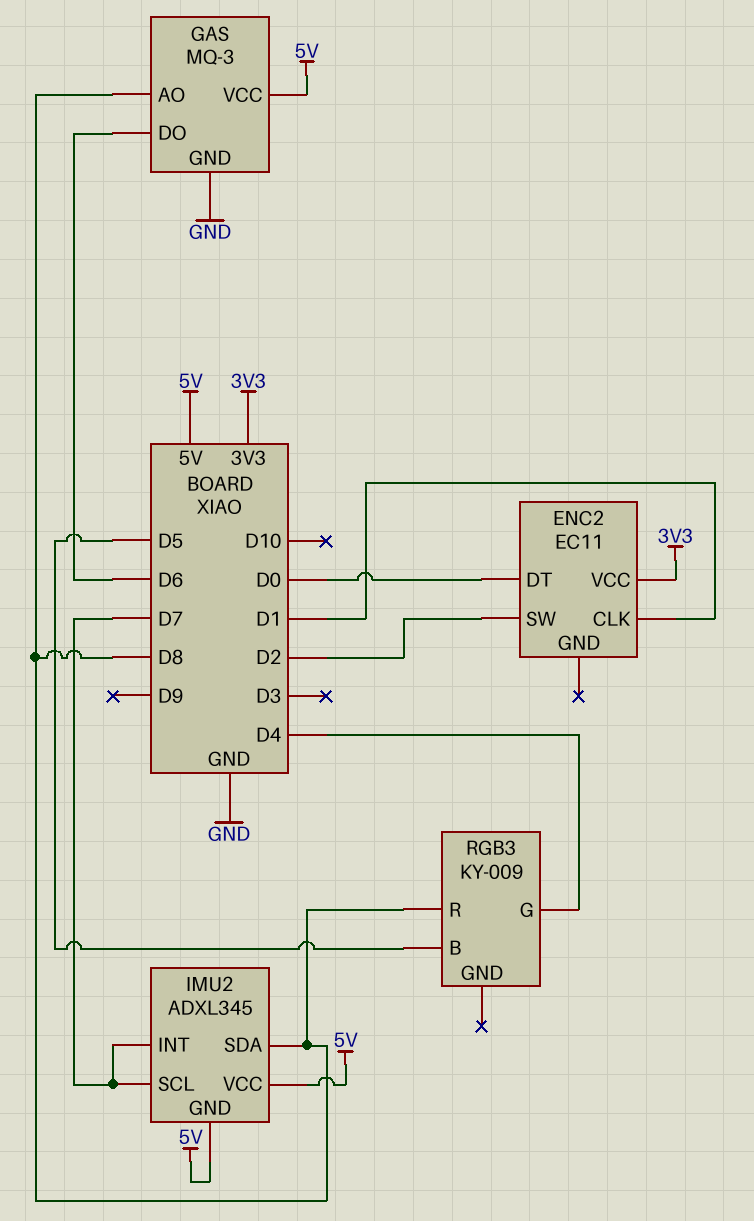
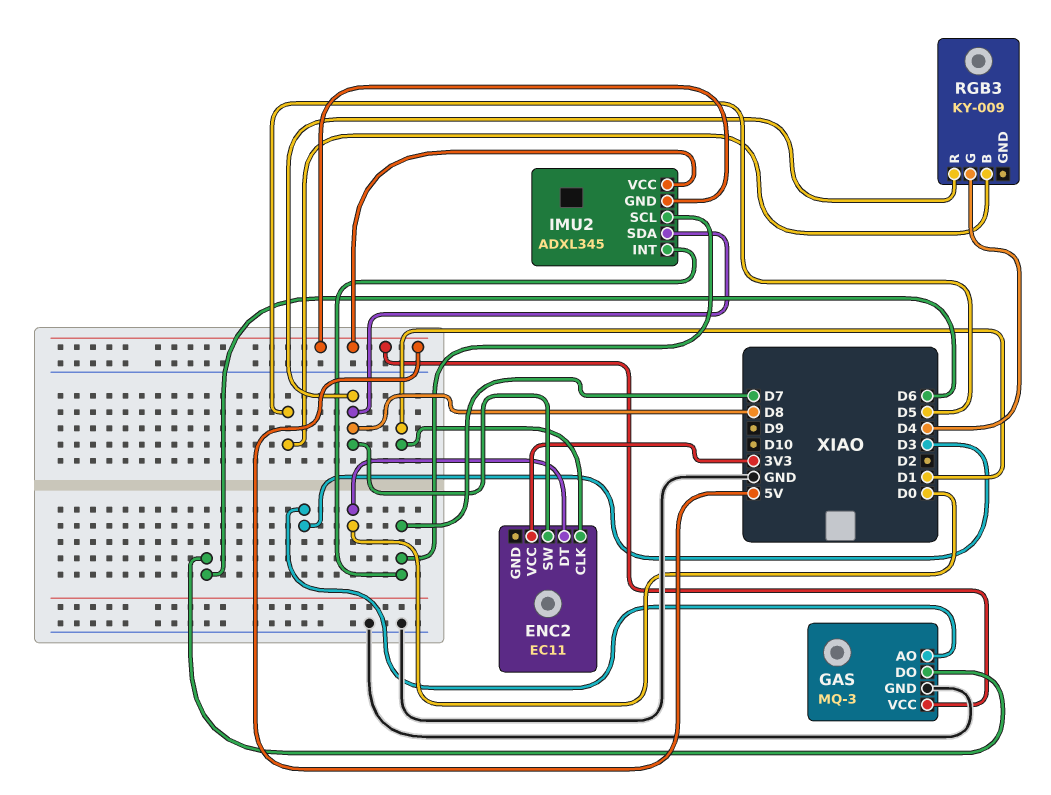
ENC2 pin SW: D2 -> D8
GAS pin AO: D8 -> D3

